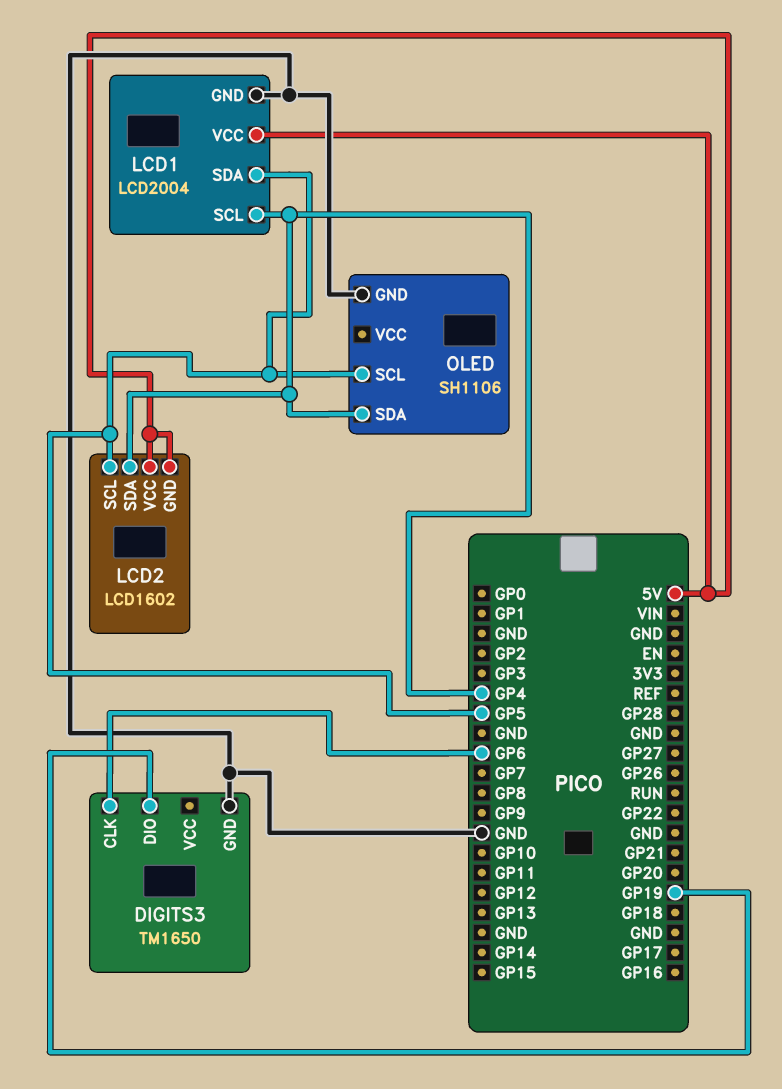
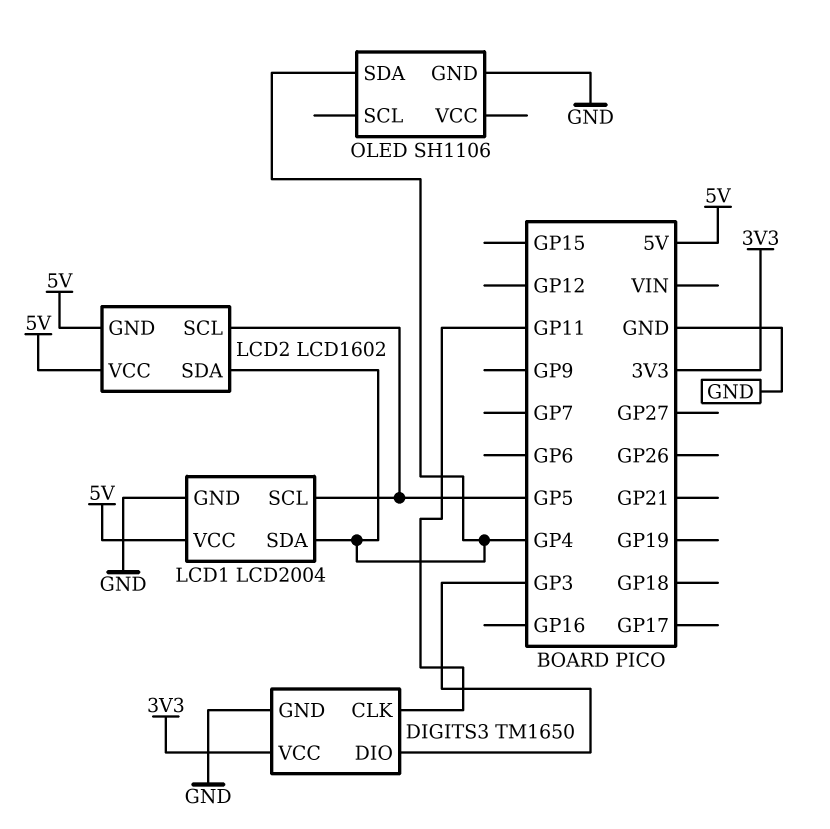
DIGITS3 pin CLK: GP6 -> GP11
DIGITS3 pin DIO: GP19 -> GP3
DIGITS3 pin VCC: none -> 3V3
LCD1 pin SCL: GP4 -> GP5
LCD1 pin SDA: GP5 -> GP4
OLED pin SCL: GP5 -> none

